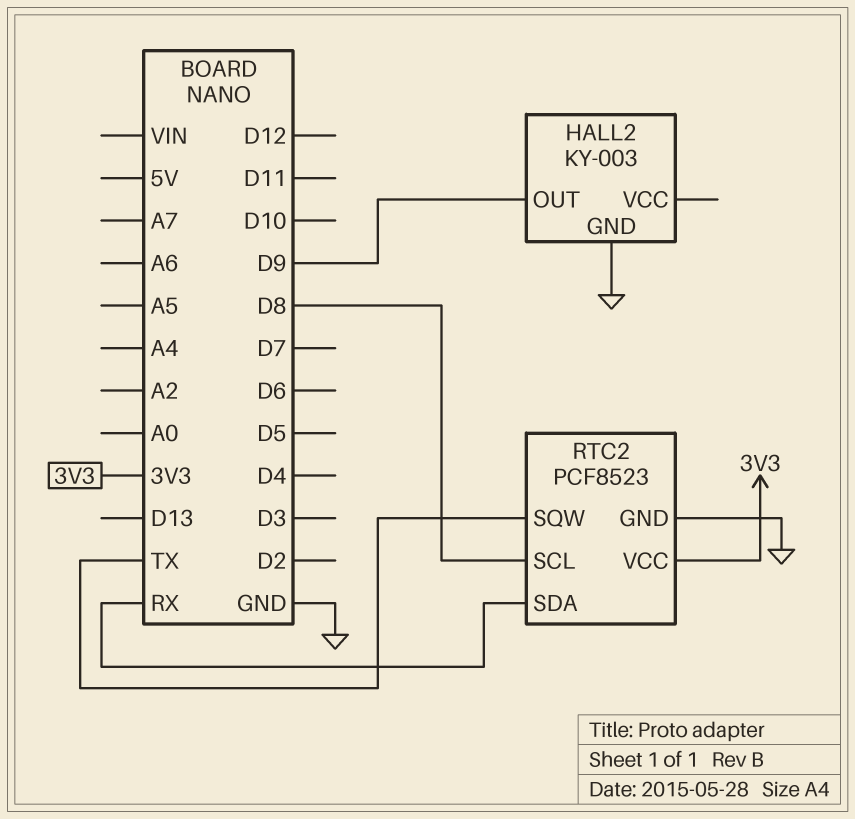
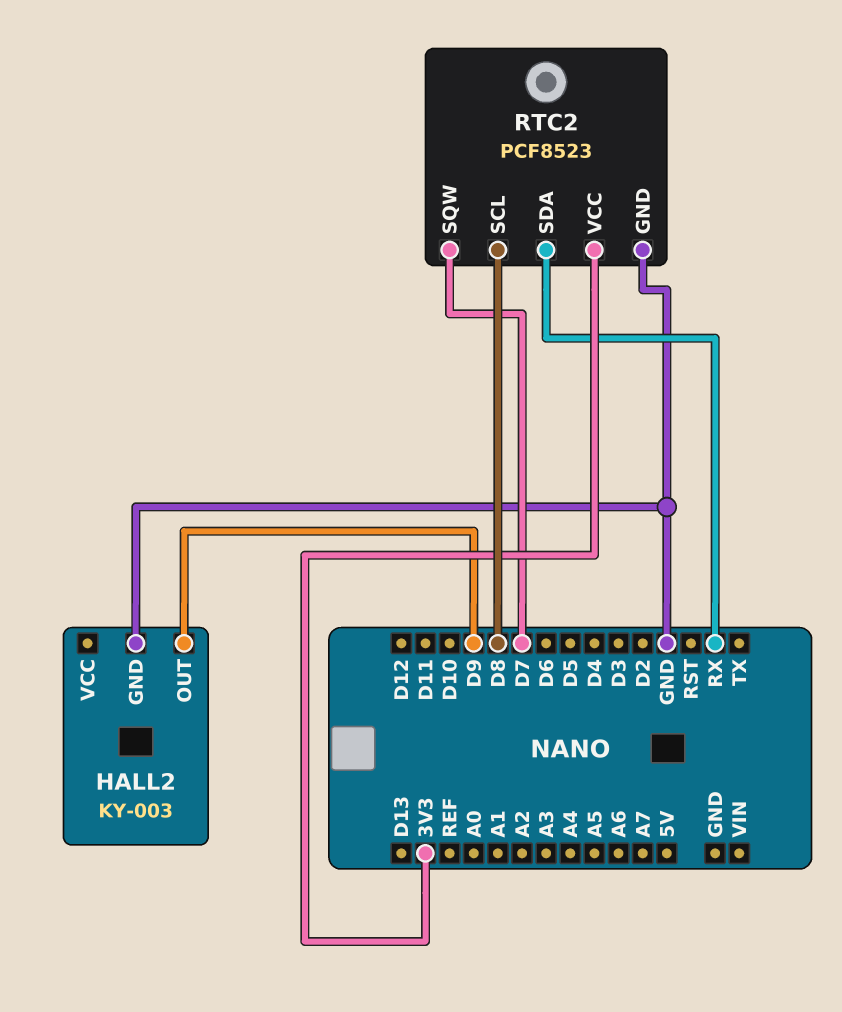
RTC2 pin SQW: TX -> D7

